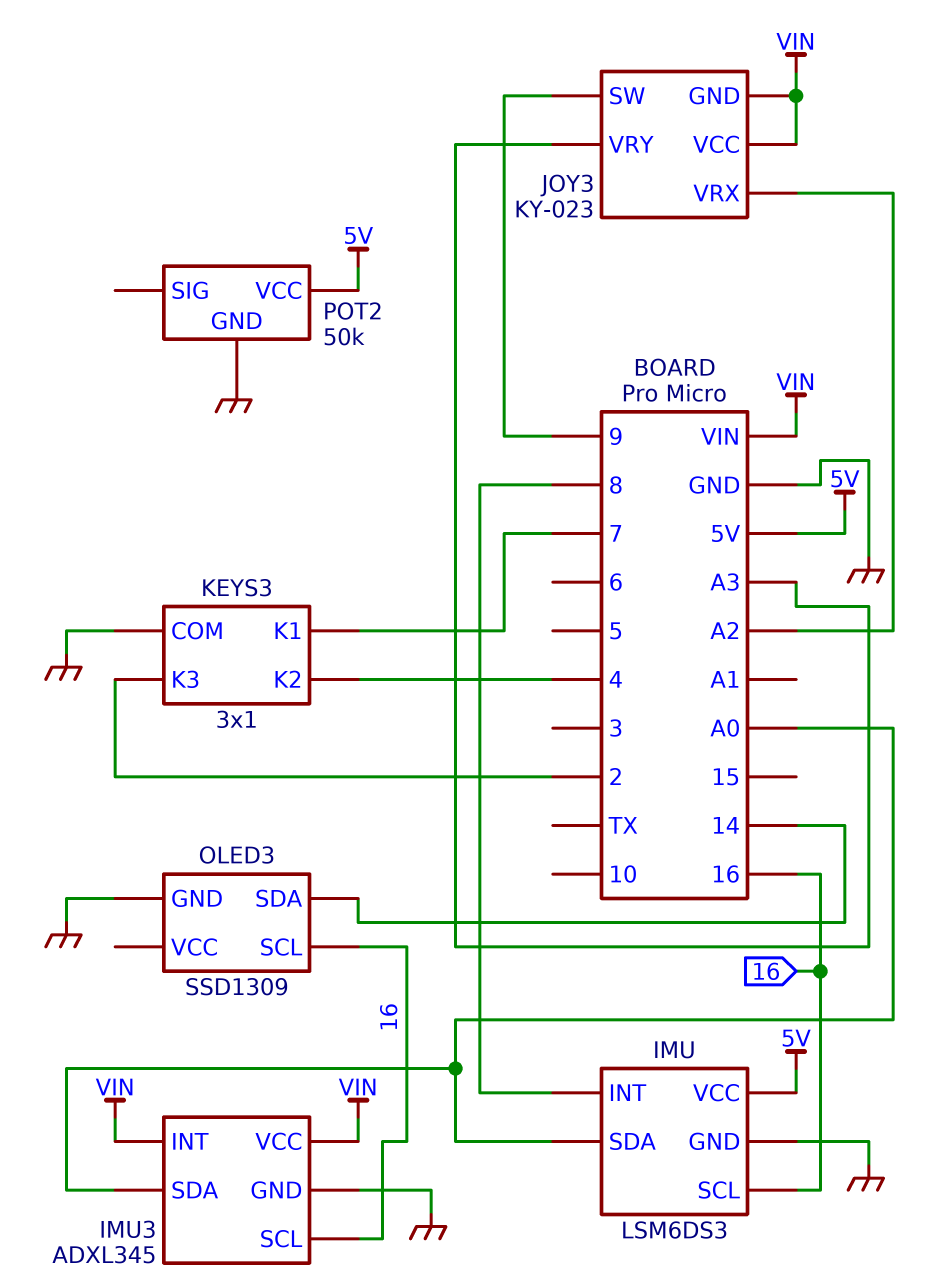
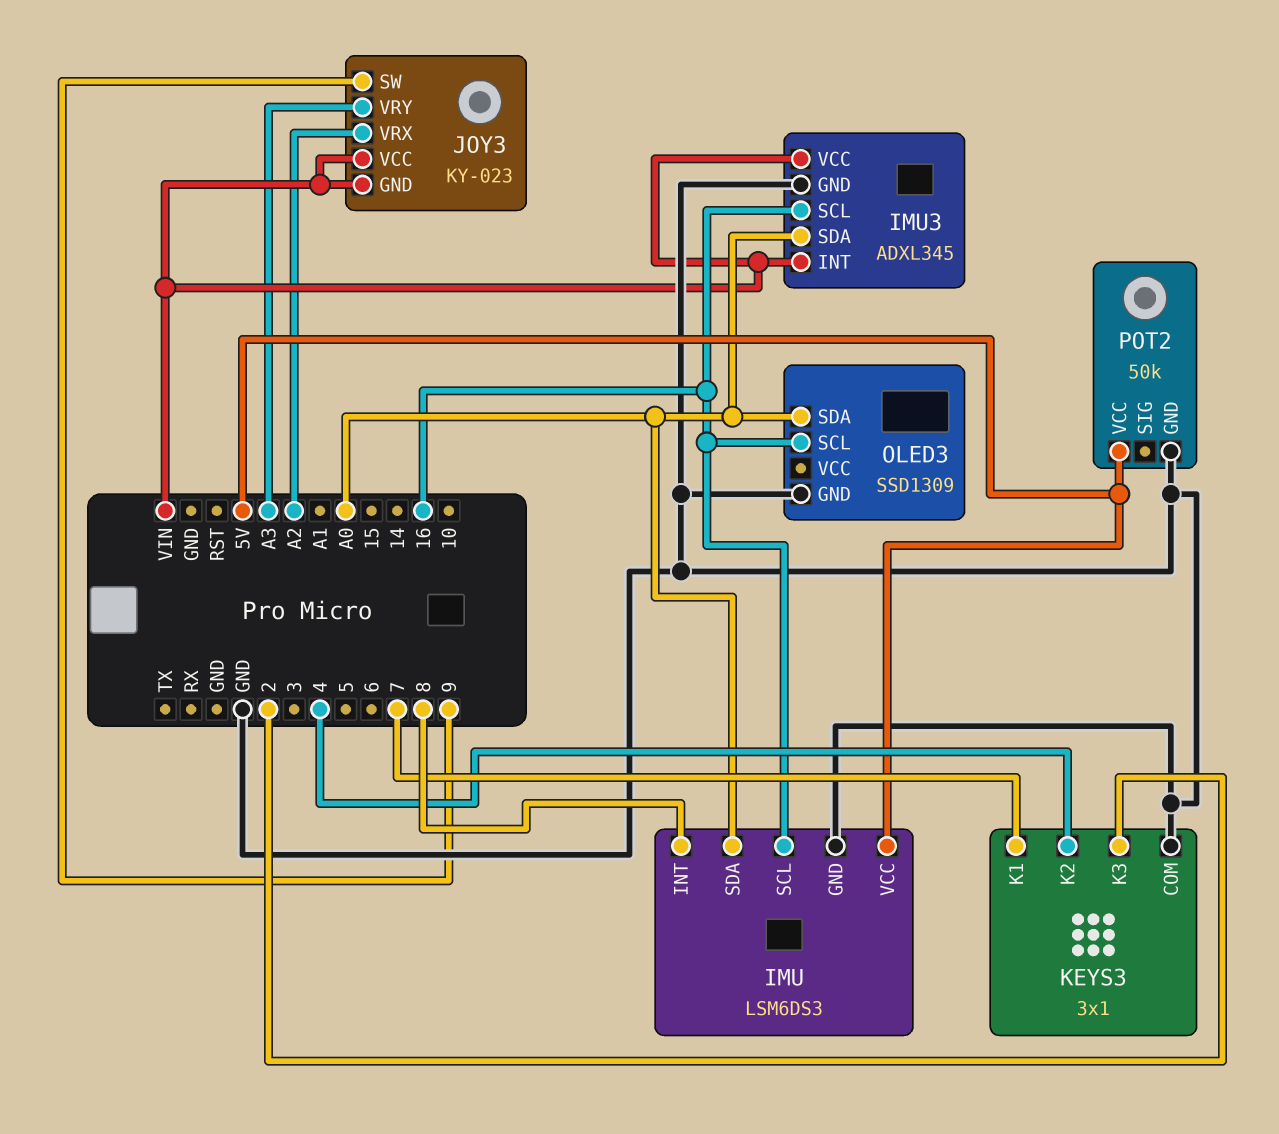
OLED3 pin SDA: 14 -> A0

